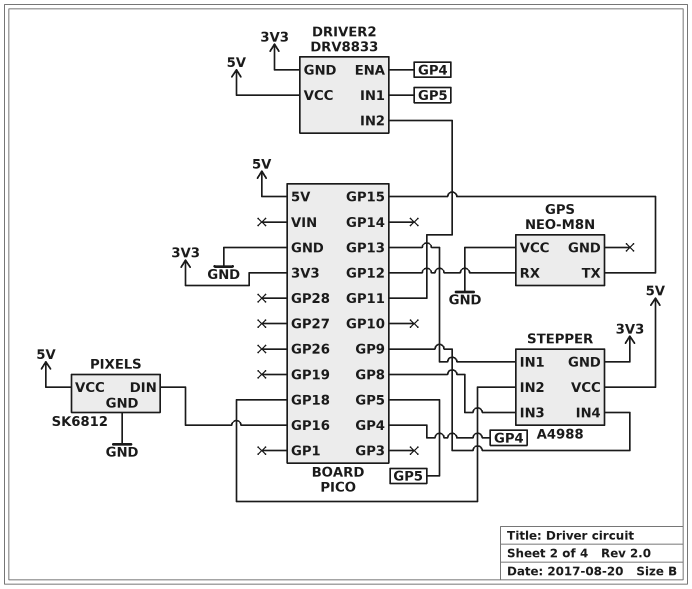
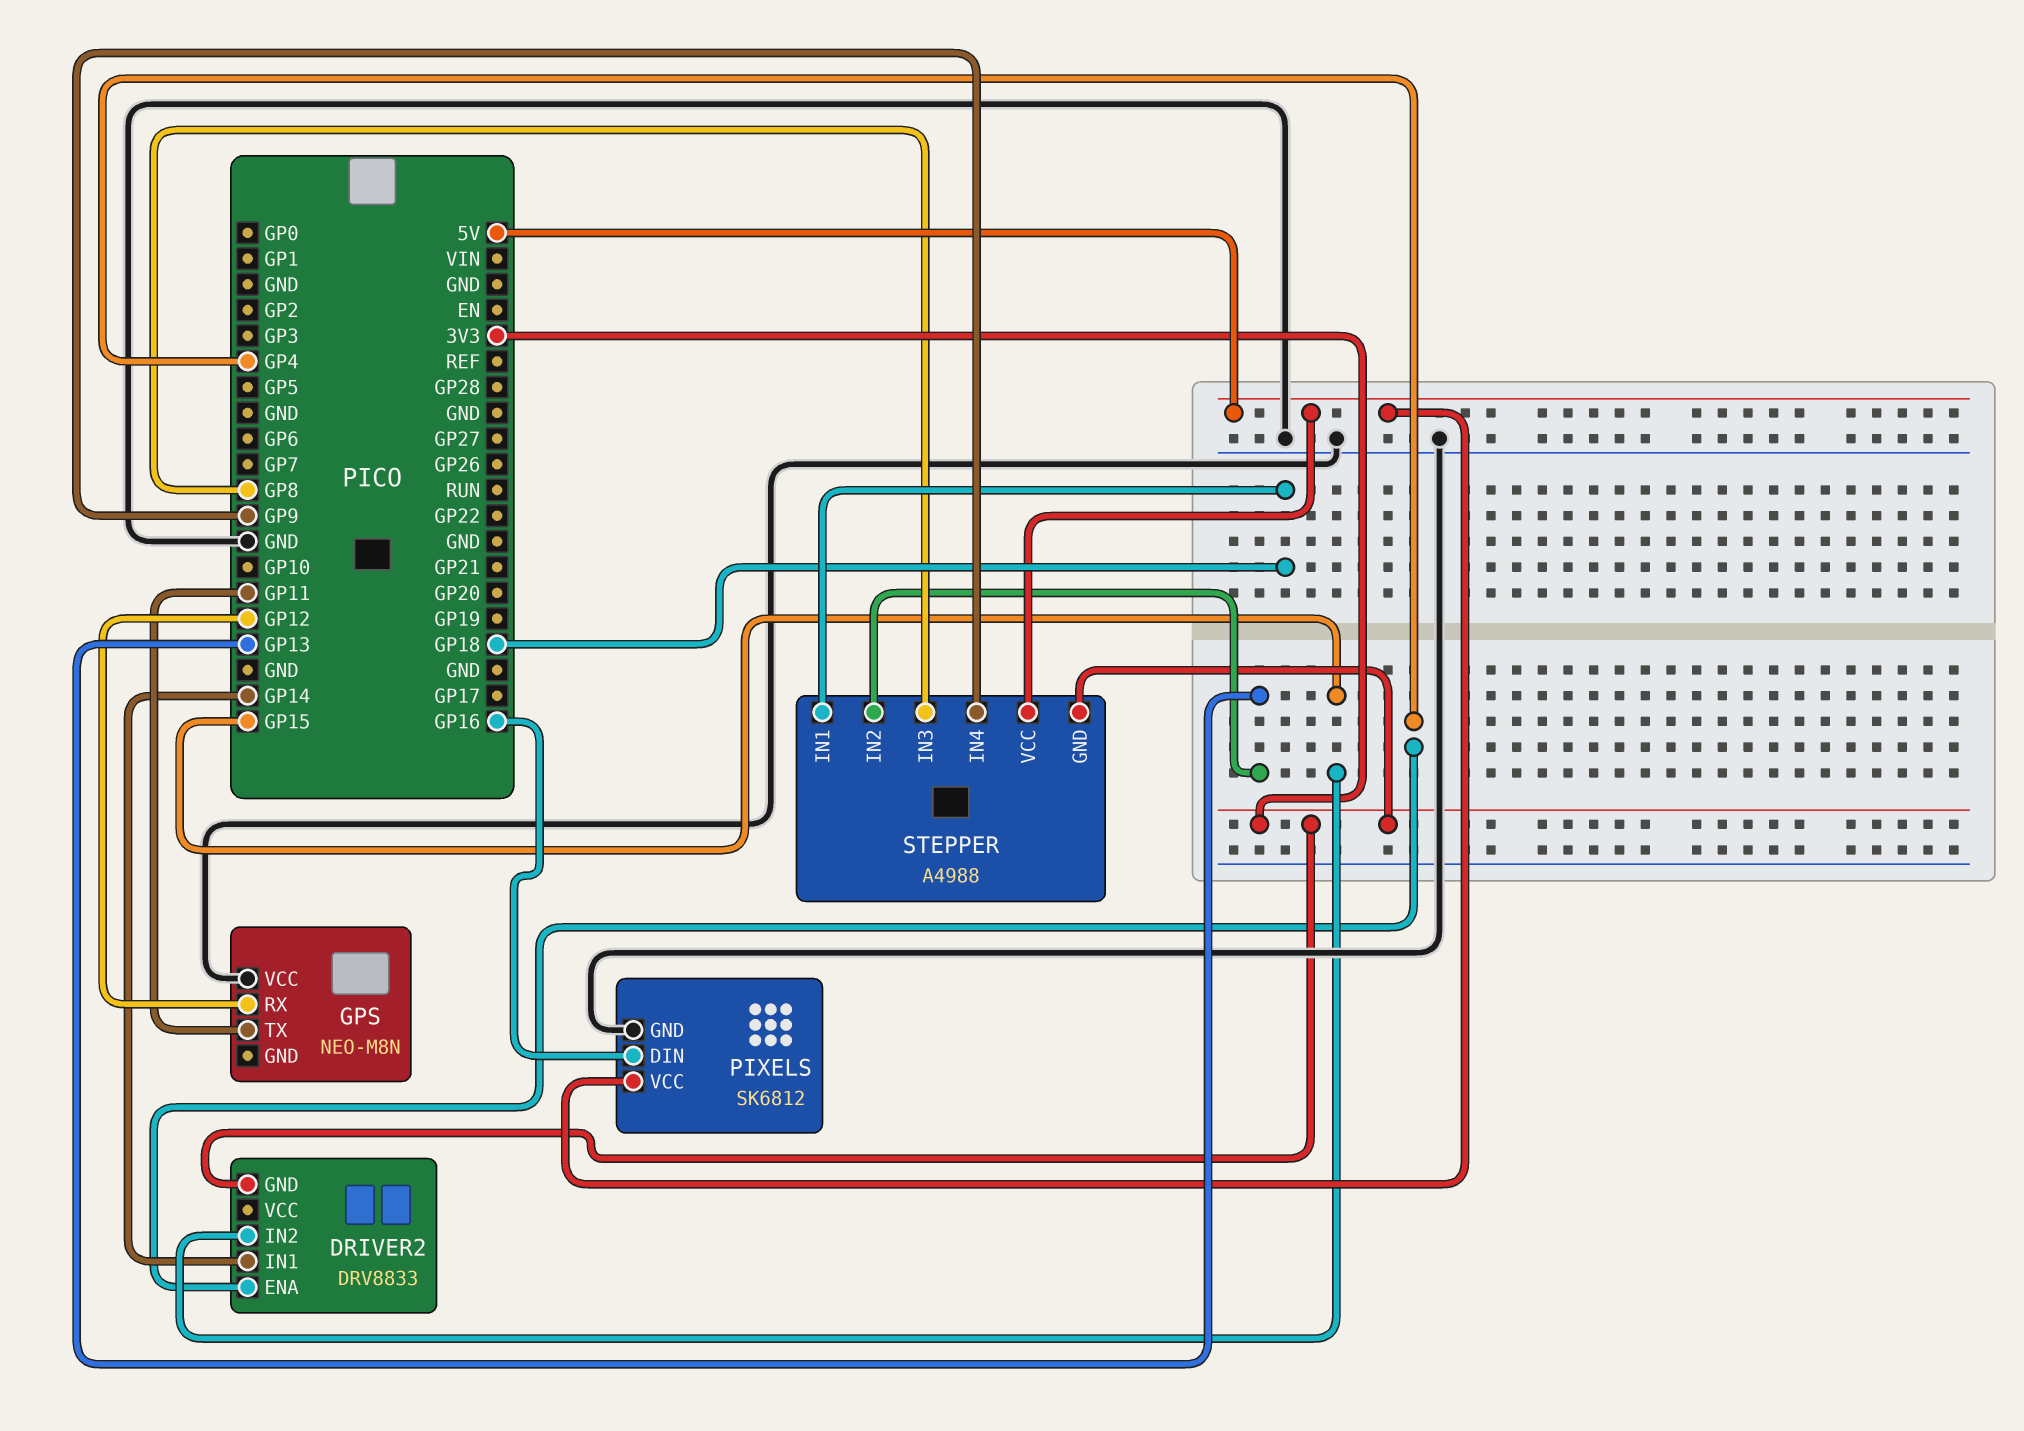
DRIVER2 pin IN1: GP5 -> GP14
DRIVER2 pin IN2: GP11 -> GP15
DRIVER2 pin VCC: 5V -> none
GPS pin TX: GP15 -> GP11
STEPPER pin IN1: GP13 -> GP18
STEPPER pin IN2: GP18 -> GP13

